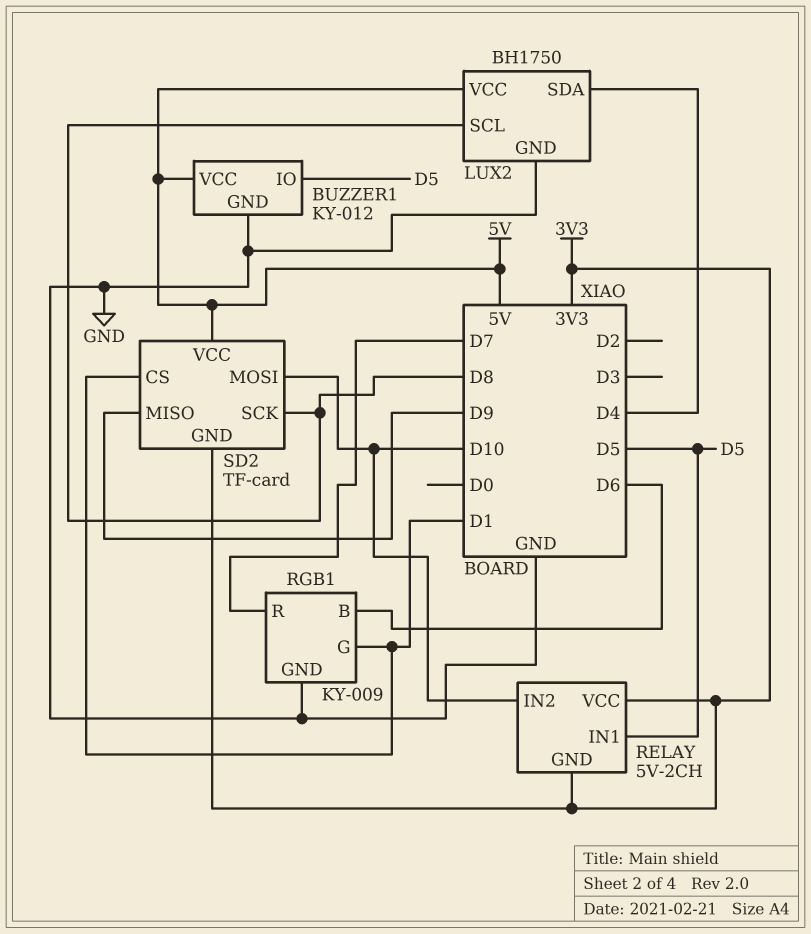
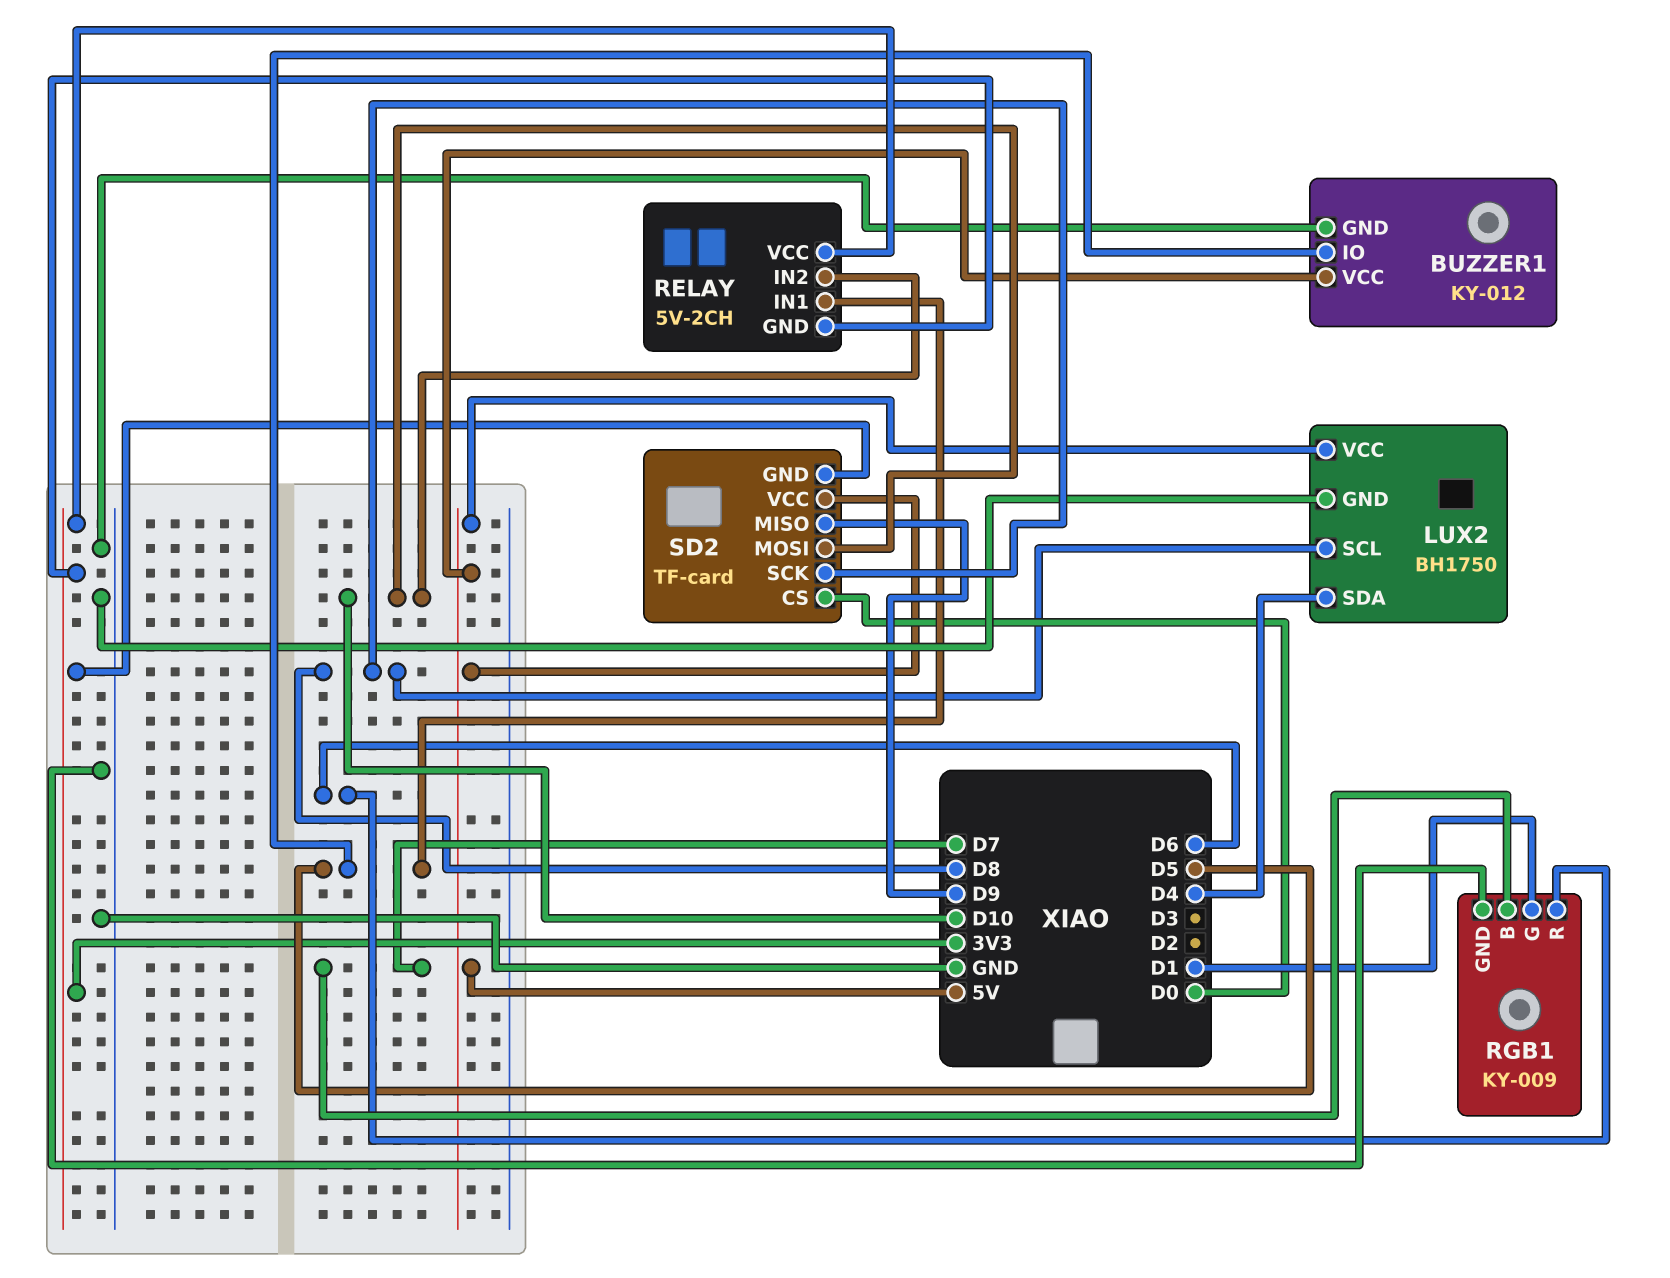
RGB1 pin B: D6 -> D7
RGB1 pin R: D7 -> D6
SD2 pin CS: D1 -> D0

